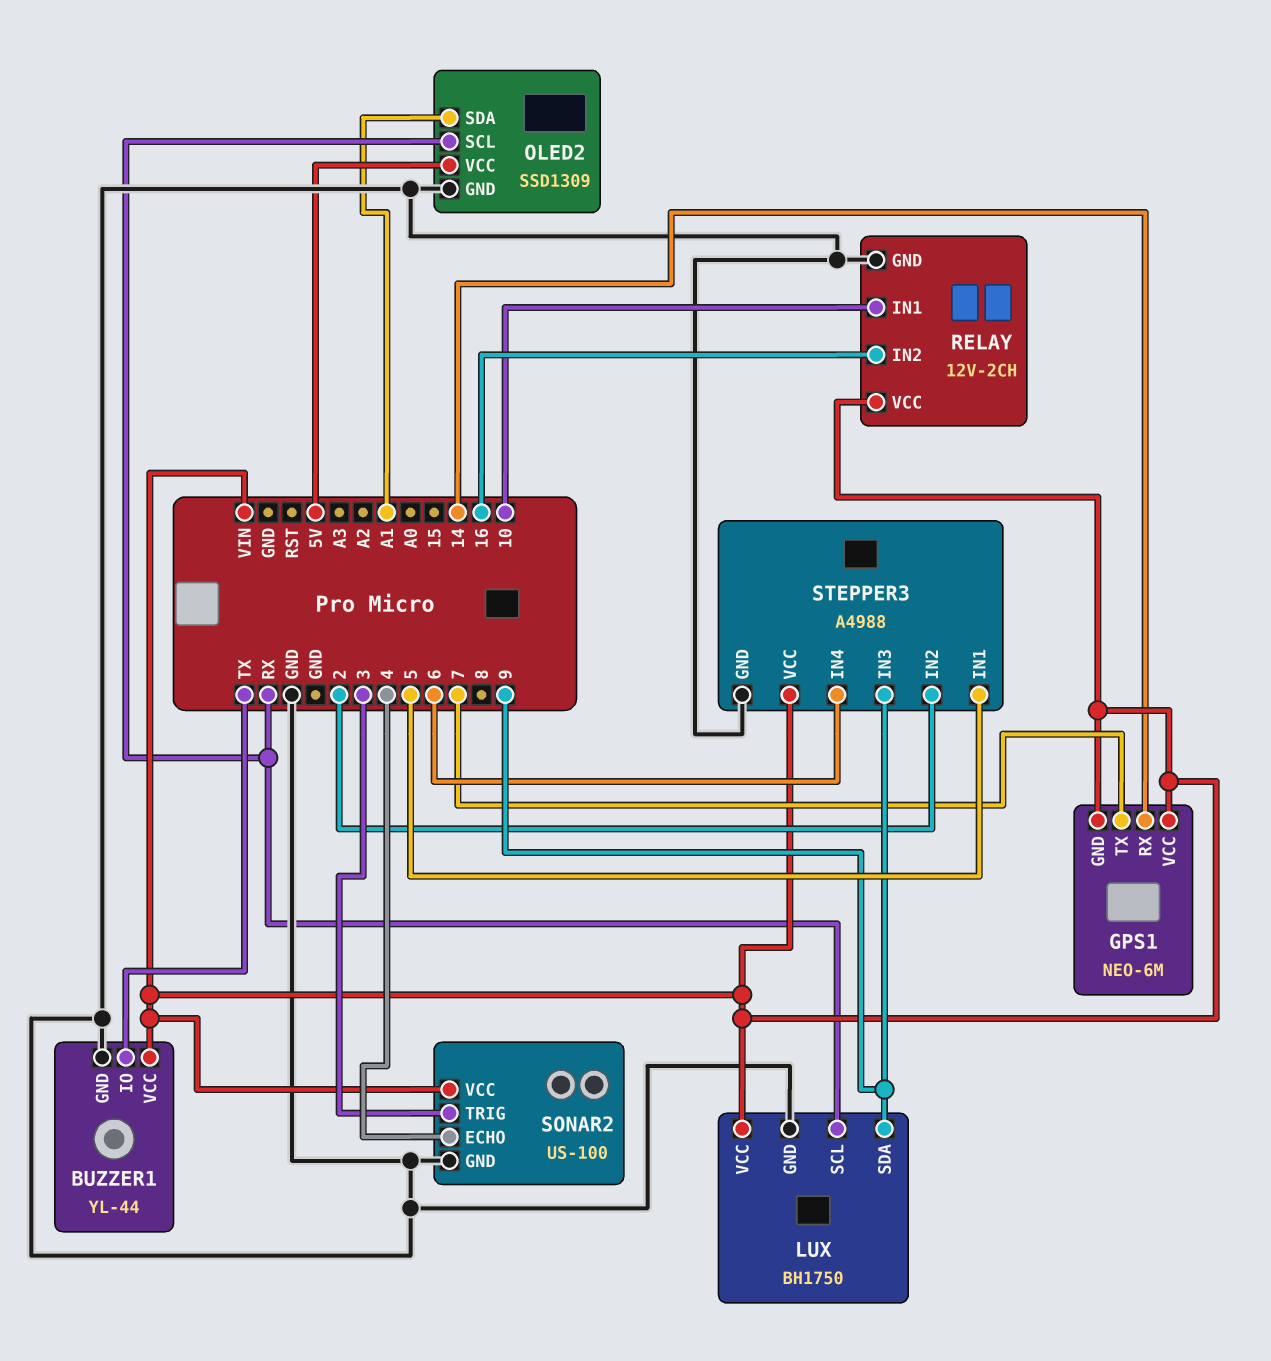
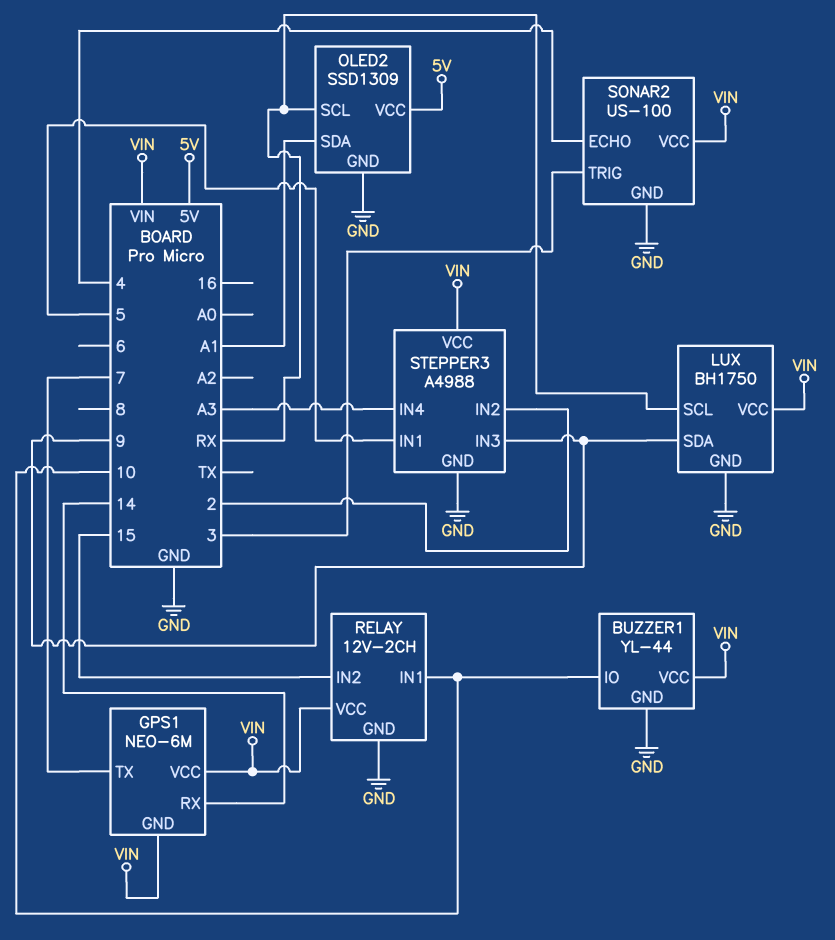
BUZZER1 pin IO: TX -> 10
RELAY pin IN2: 16 -> 15
STEPPER3 pin IN4: 6 -> A3

